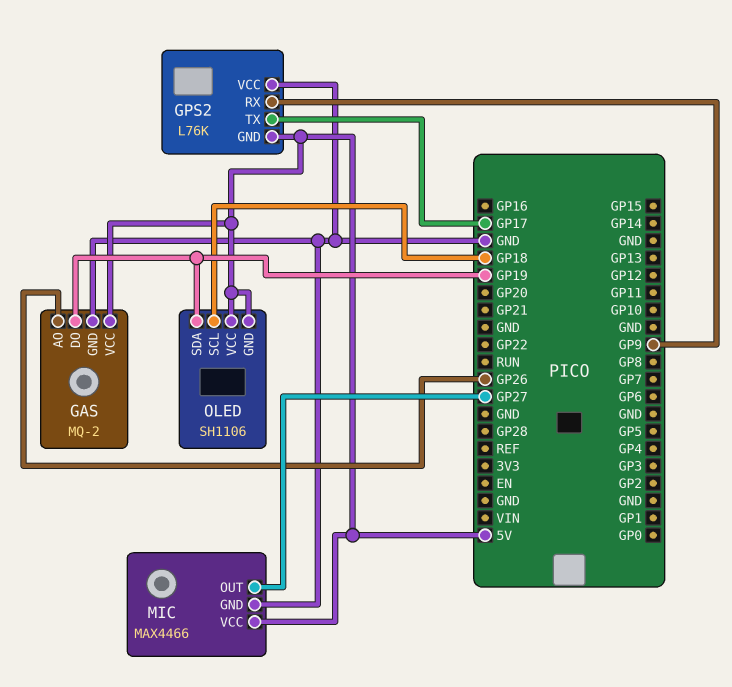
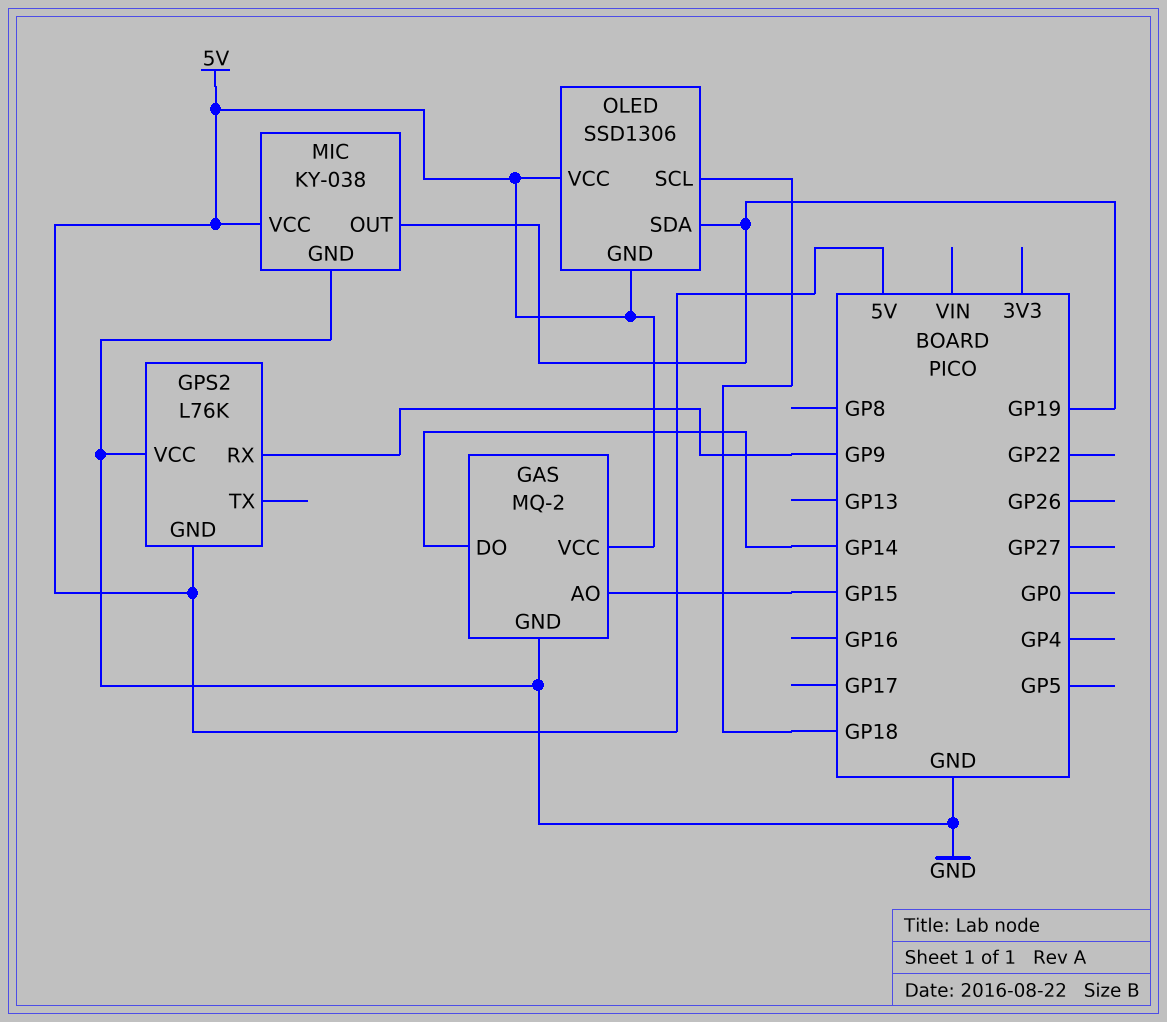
GAS pin AO: GP26 -> GP15
GAS pin DO: GP19 -> GP14
GPS2 pin TX: GP17 -> none
MIC: MAX4466 -> KY-038
MIC pin OUT: GP27 -> GP19
OLED: SH1106 -> SSD1306

